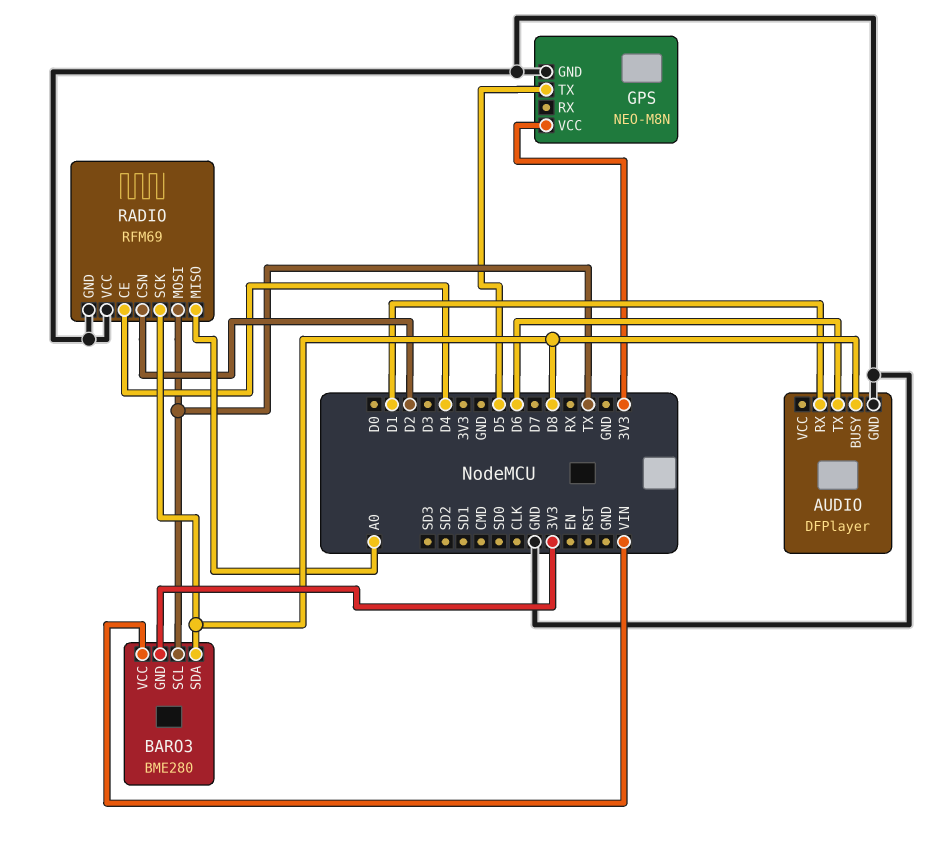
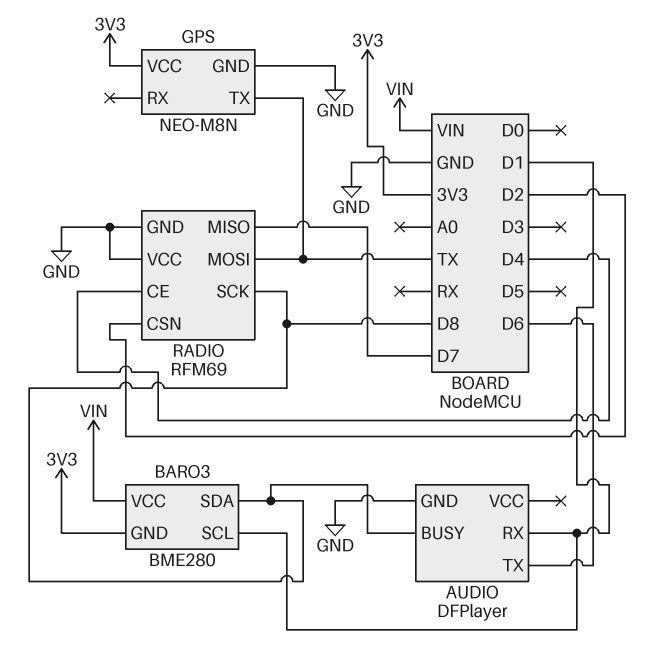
BARO3 pin SCL: TX -> D1
GPS pin TX: D5 -> TX
RADIO pin MISO: A0 -> D7

